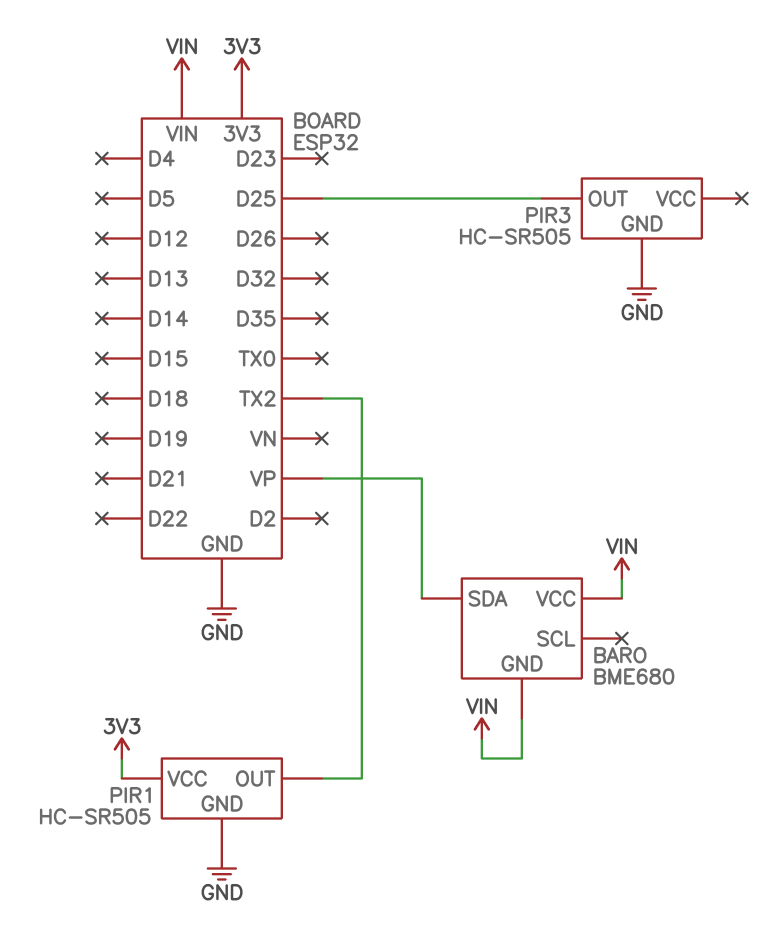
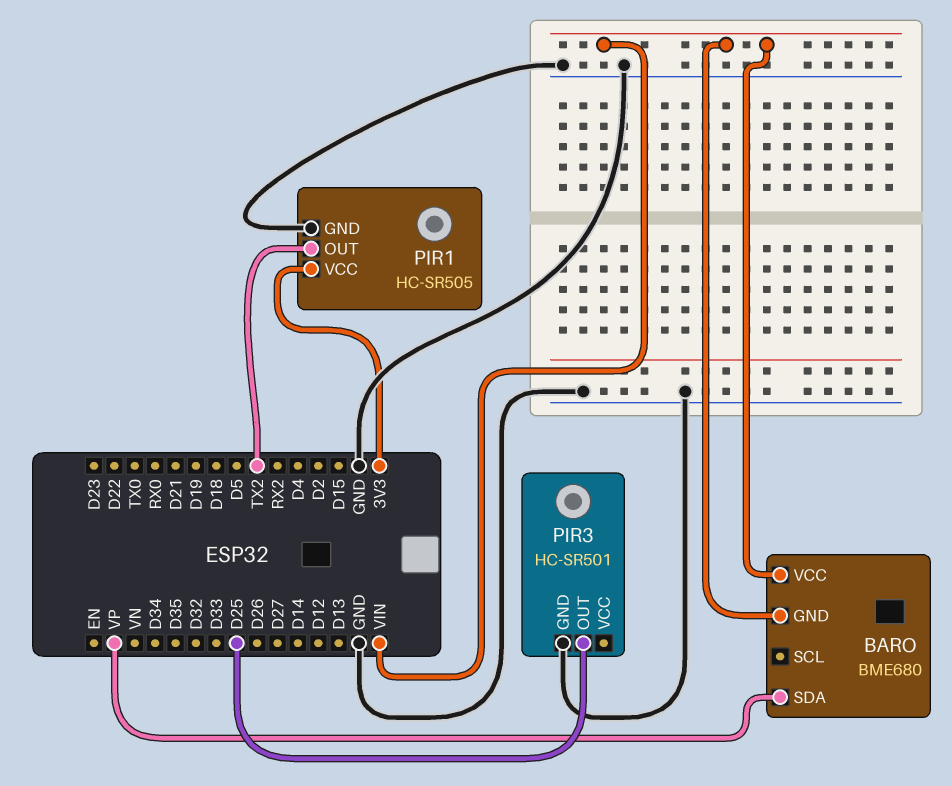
PIR3: HC-SR505 -> HC-SR501

